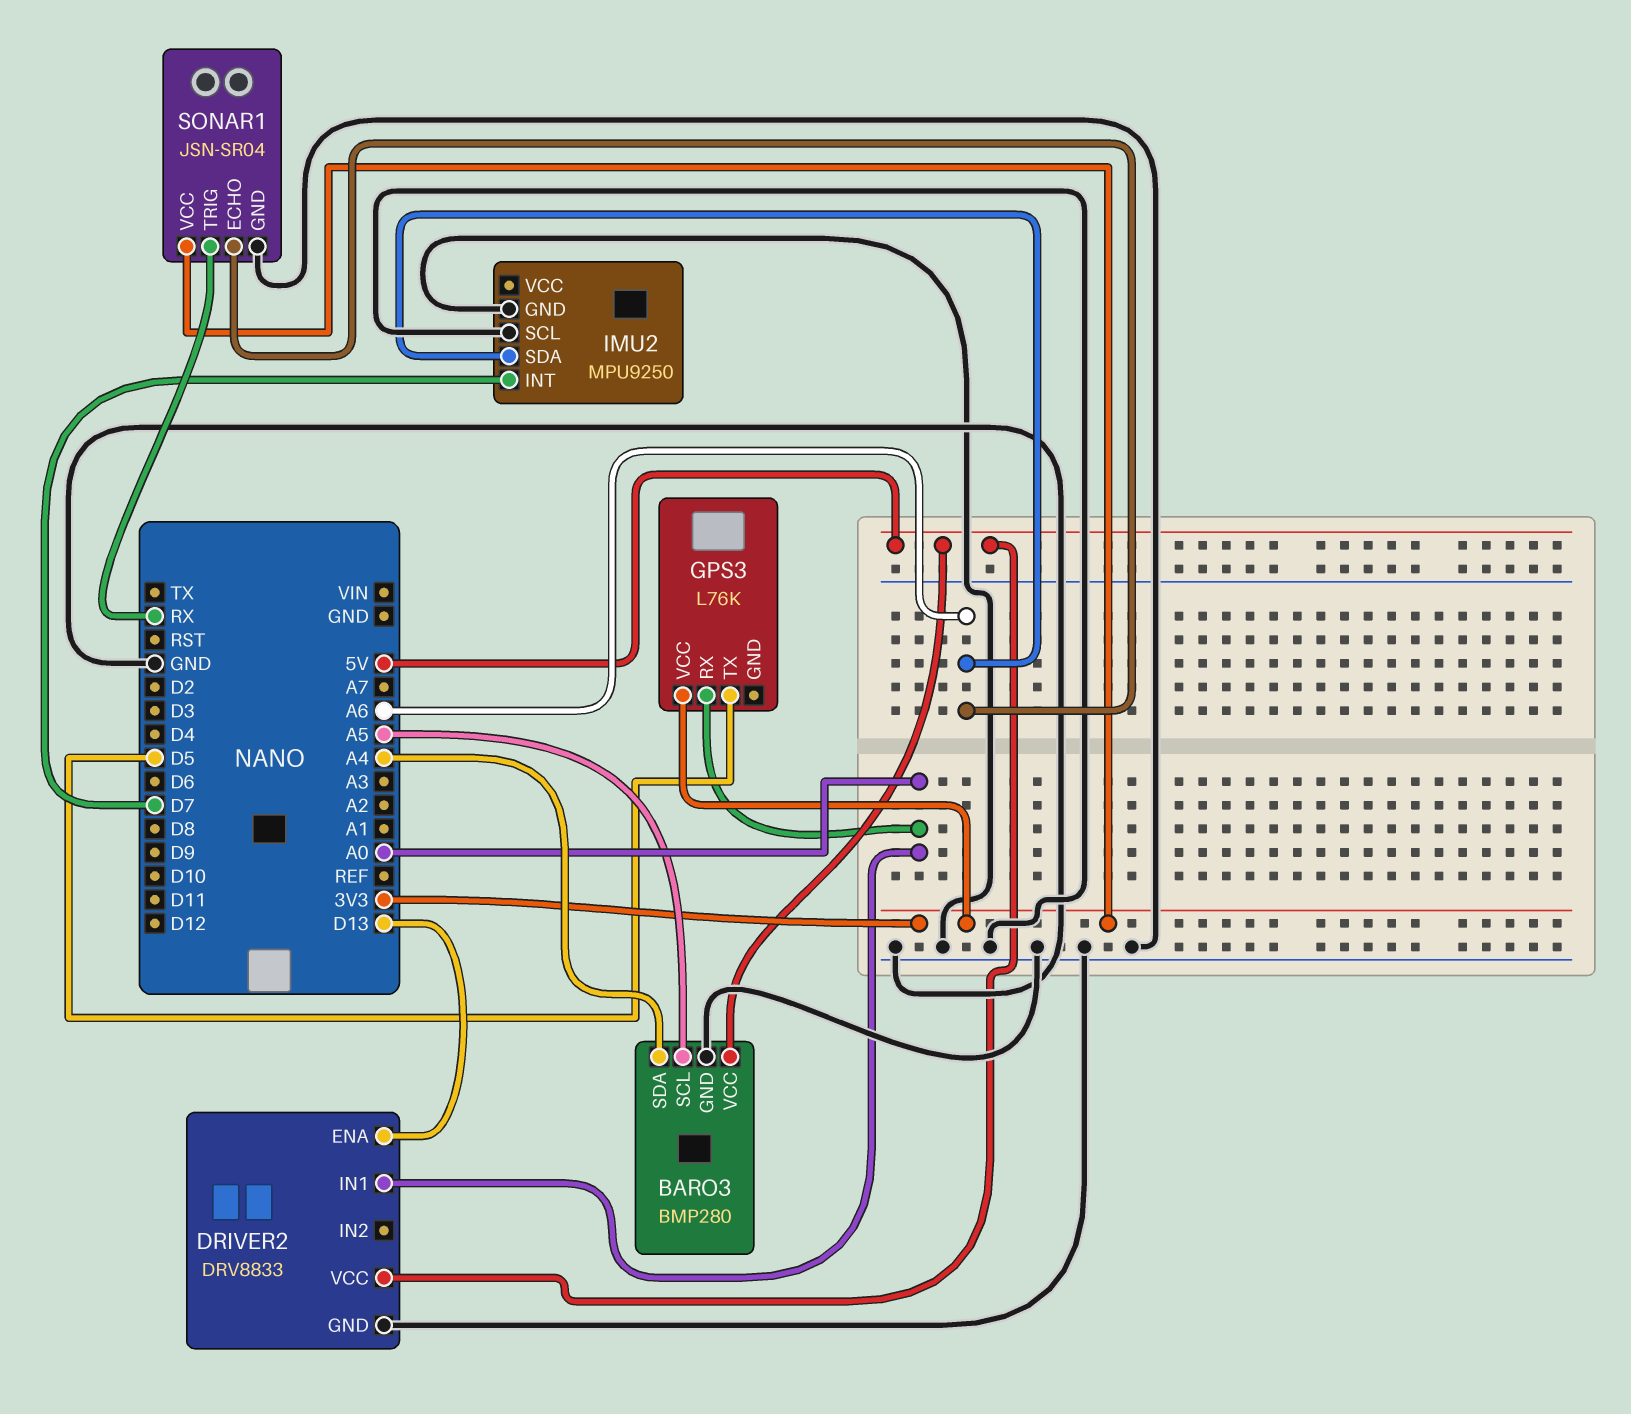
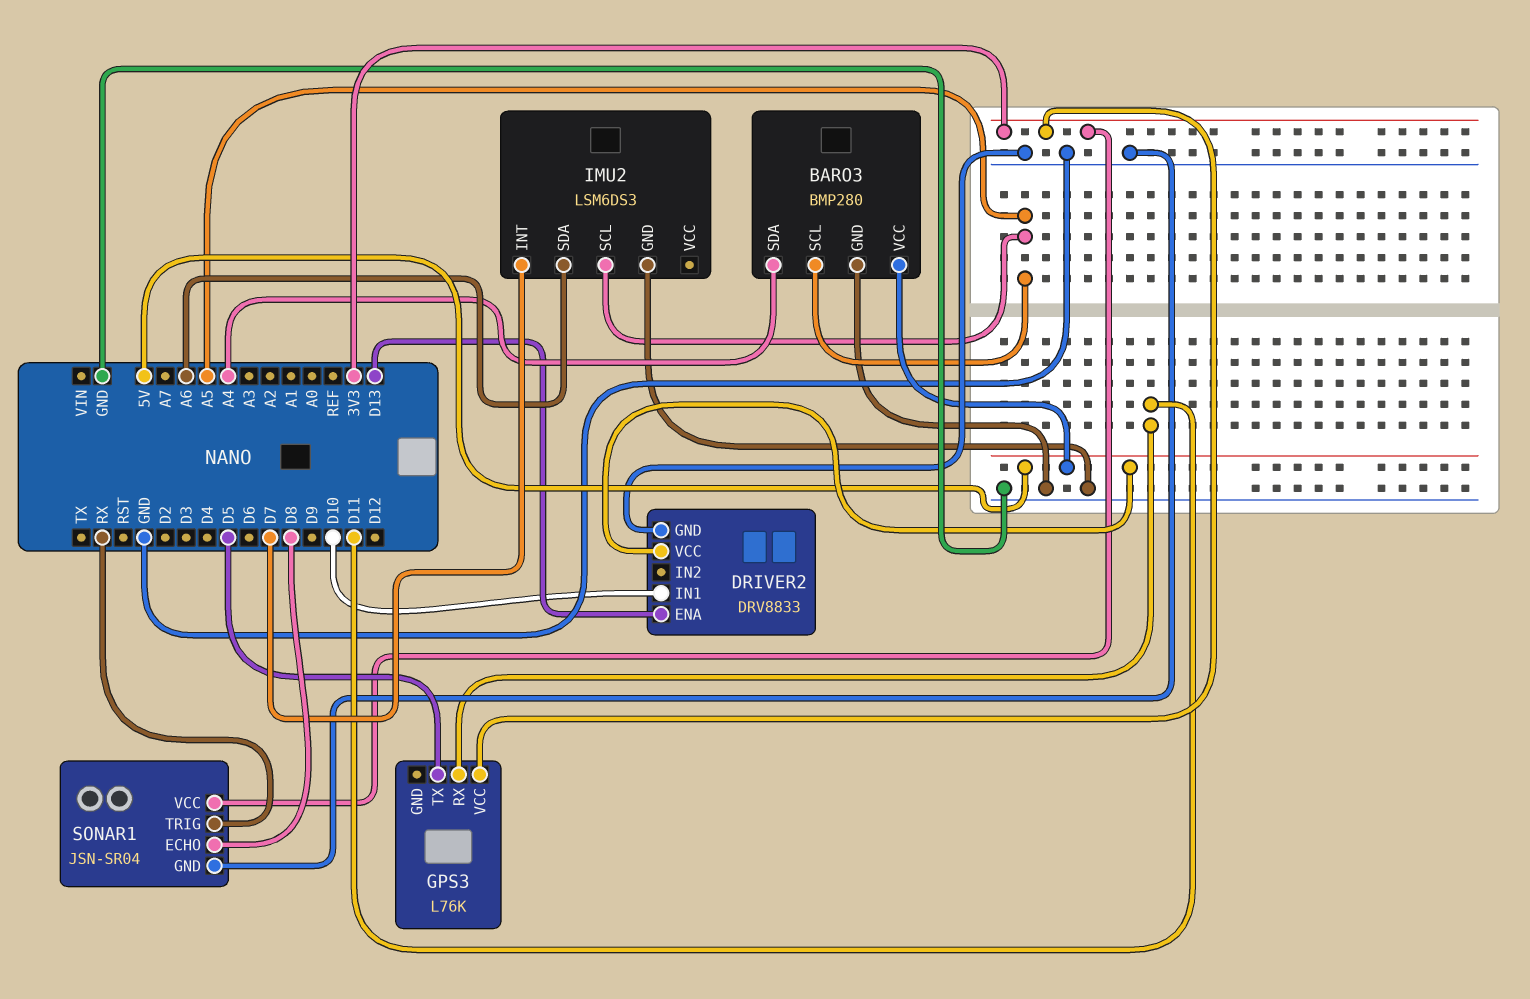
DRIVER2 pin IN1: A0 -> D10
GPS3 pin RX: A0 -> D11
IMU2: MPU9250 -> LSM6DS3
IMU2 pin SCL: GND -> A5
SONAR1 pin ECHO: A6 -> D8

